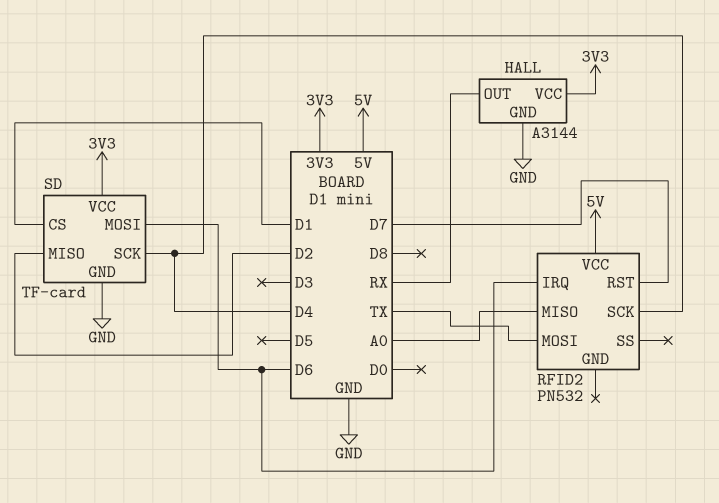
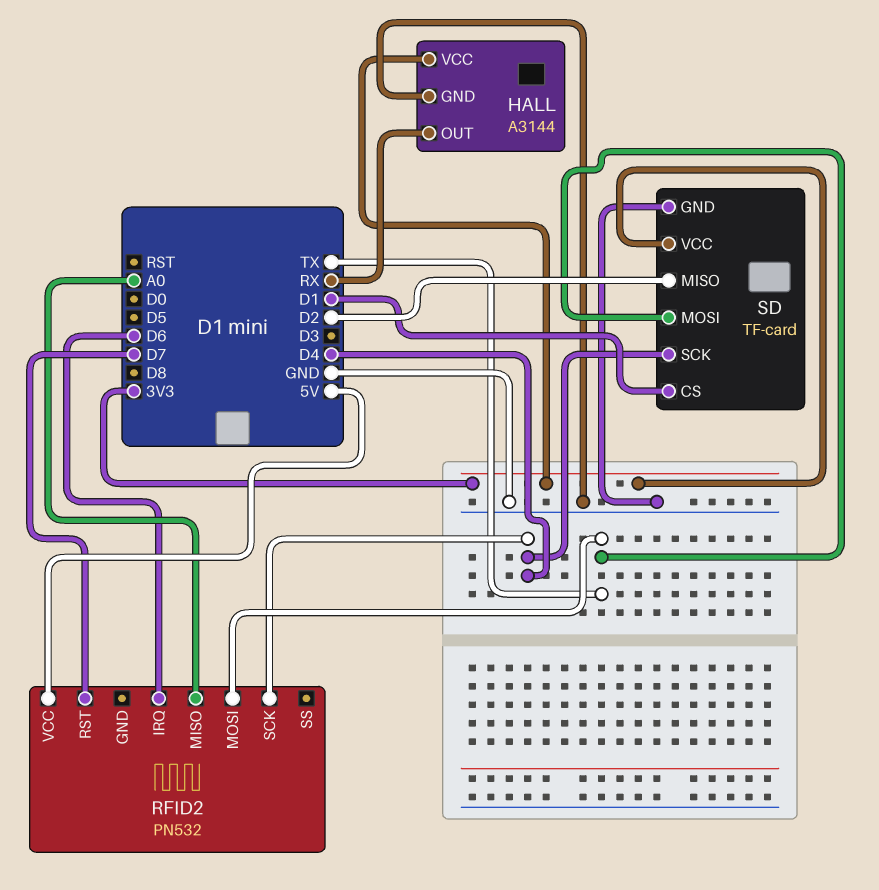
SD pin MOSI: D6 -> TX

